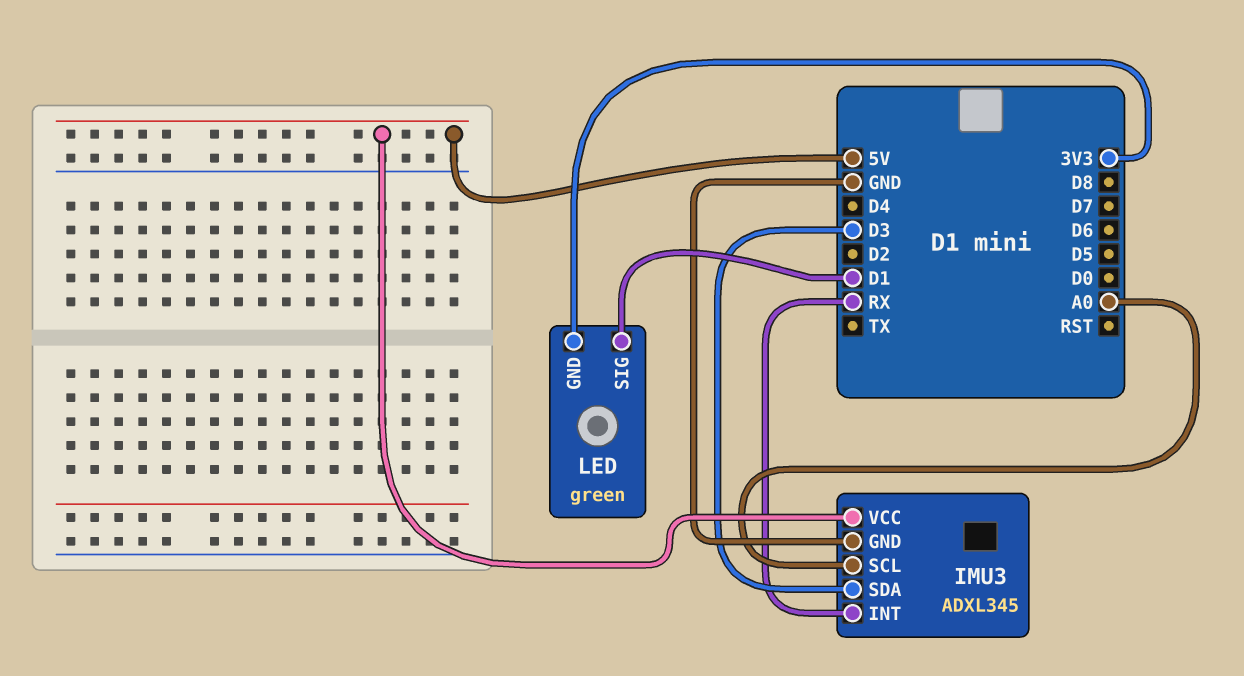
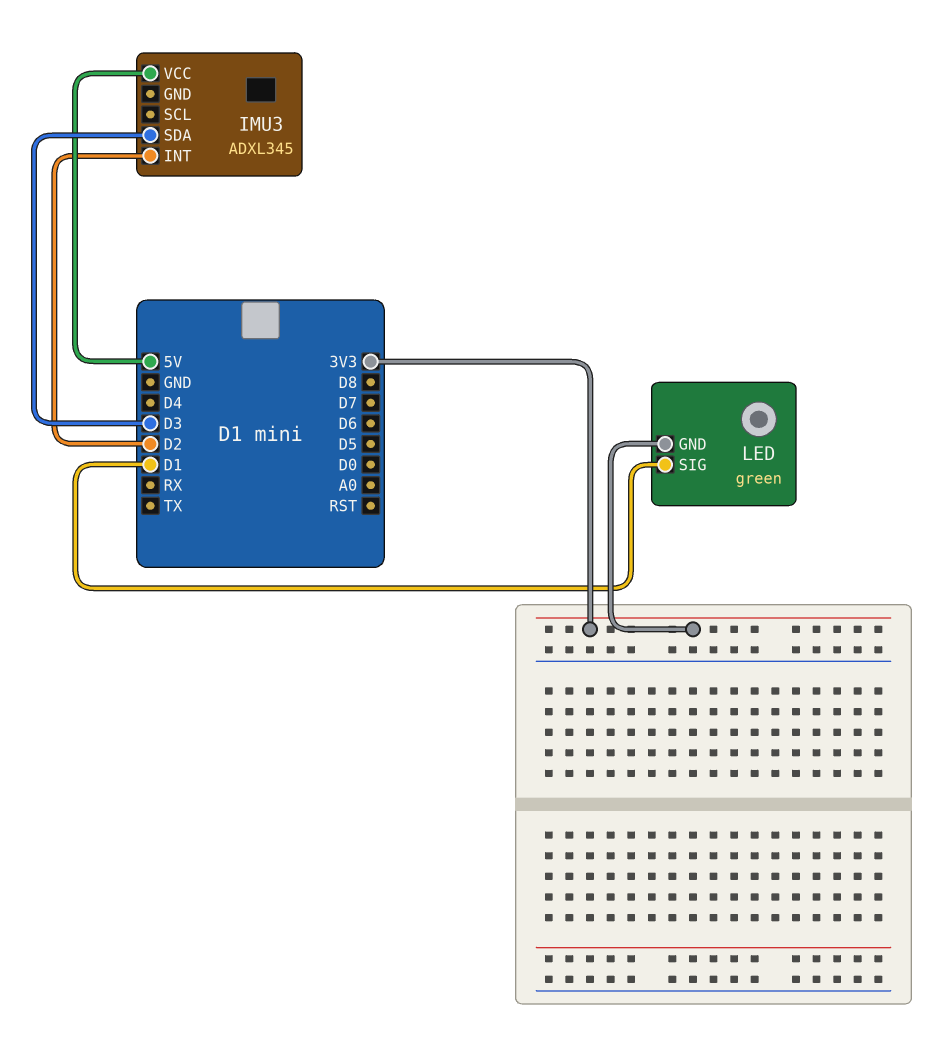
IMU3 pin GND: GND -> none
IMU3 pin INT: RX -> D2
IMU3 pin SCL: A0 -> none

